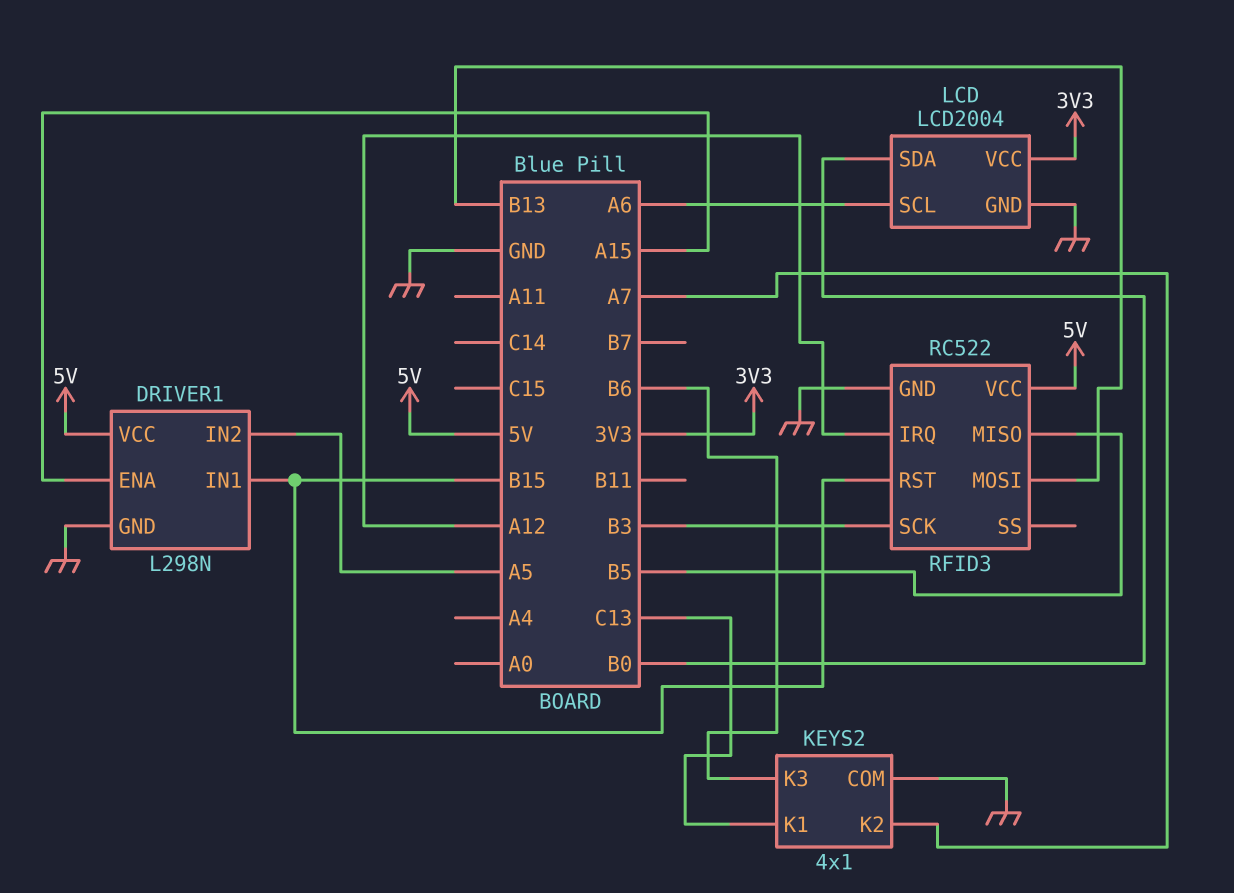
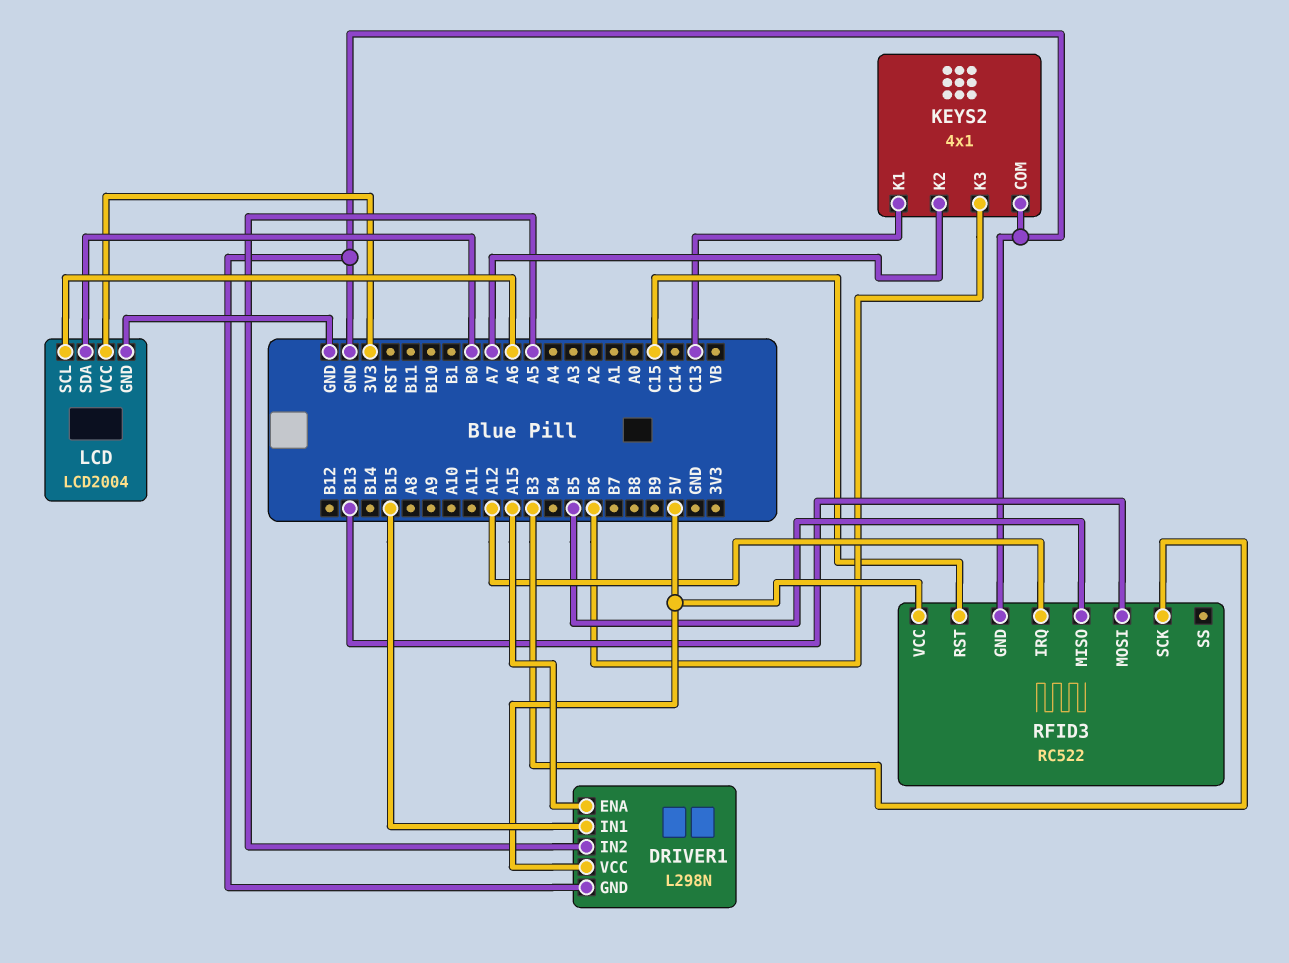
RFID3 pin RST: B15 -> C15

